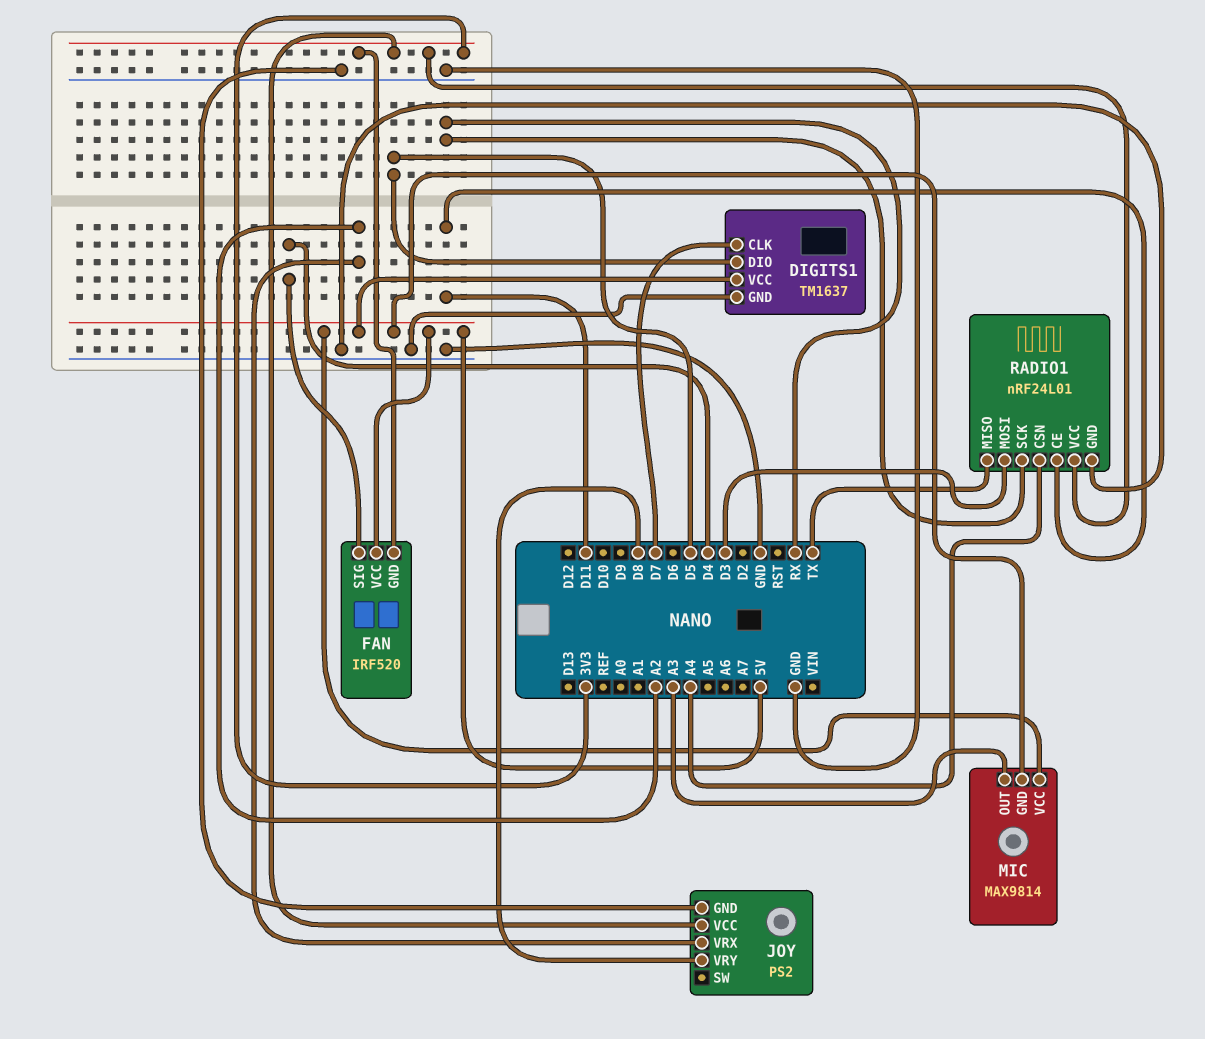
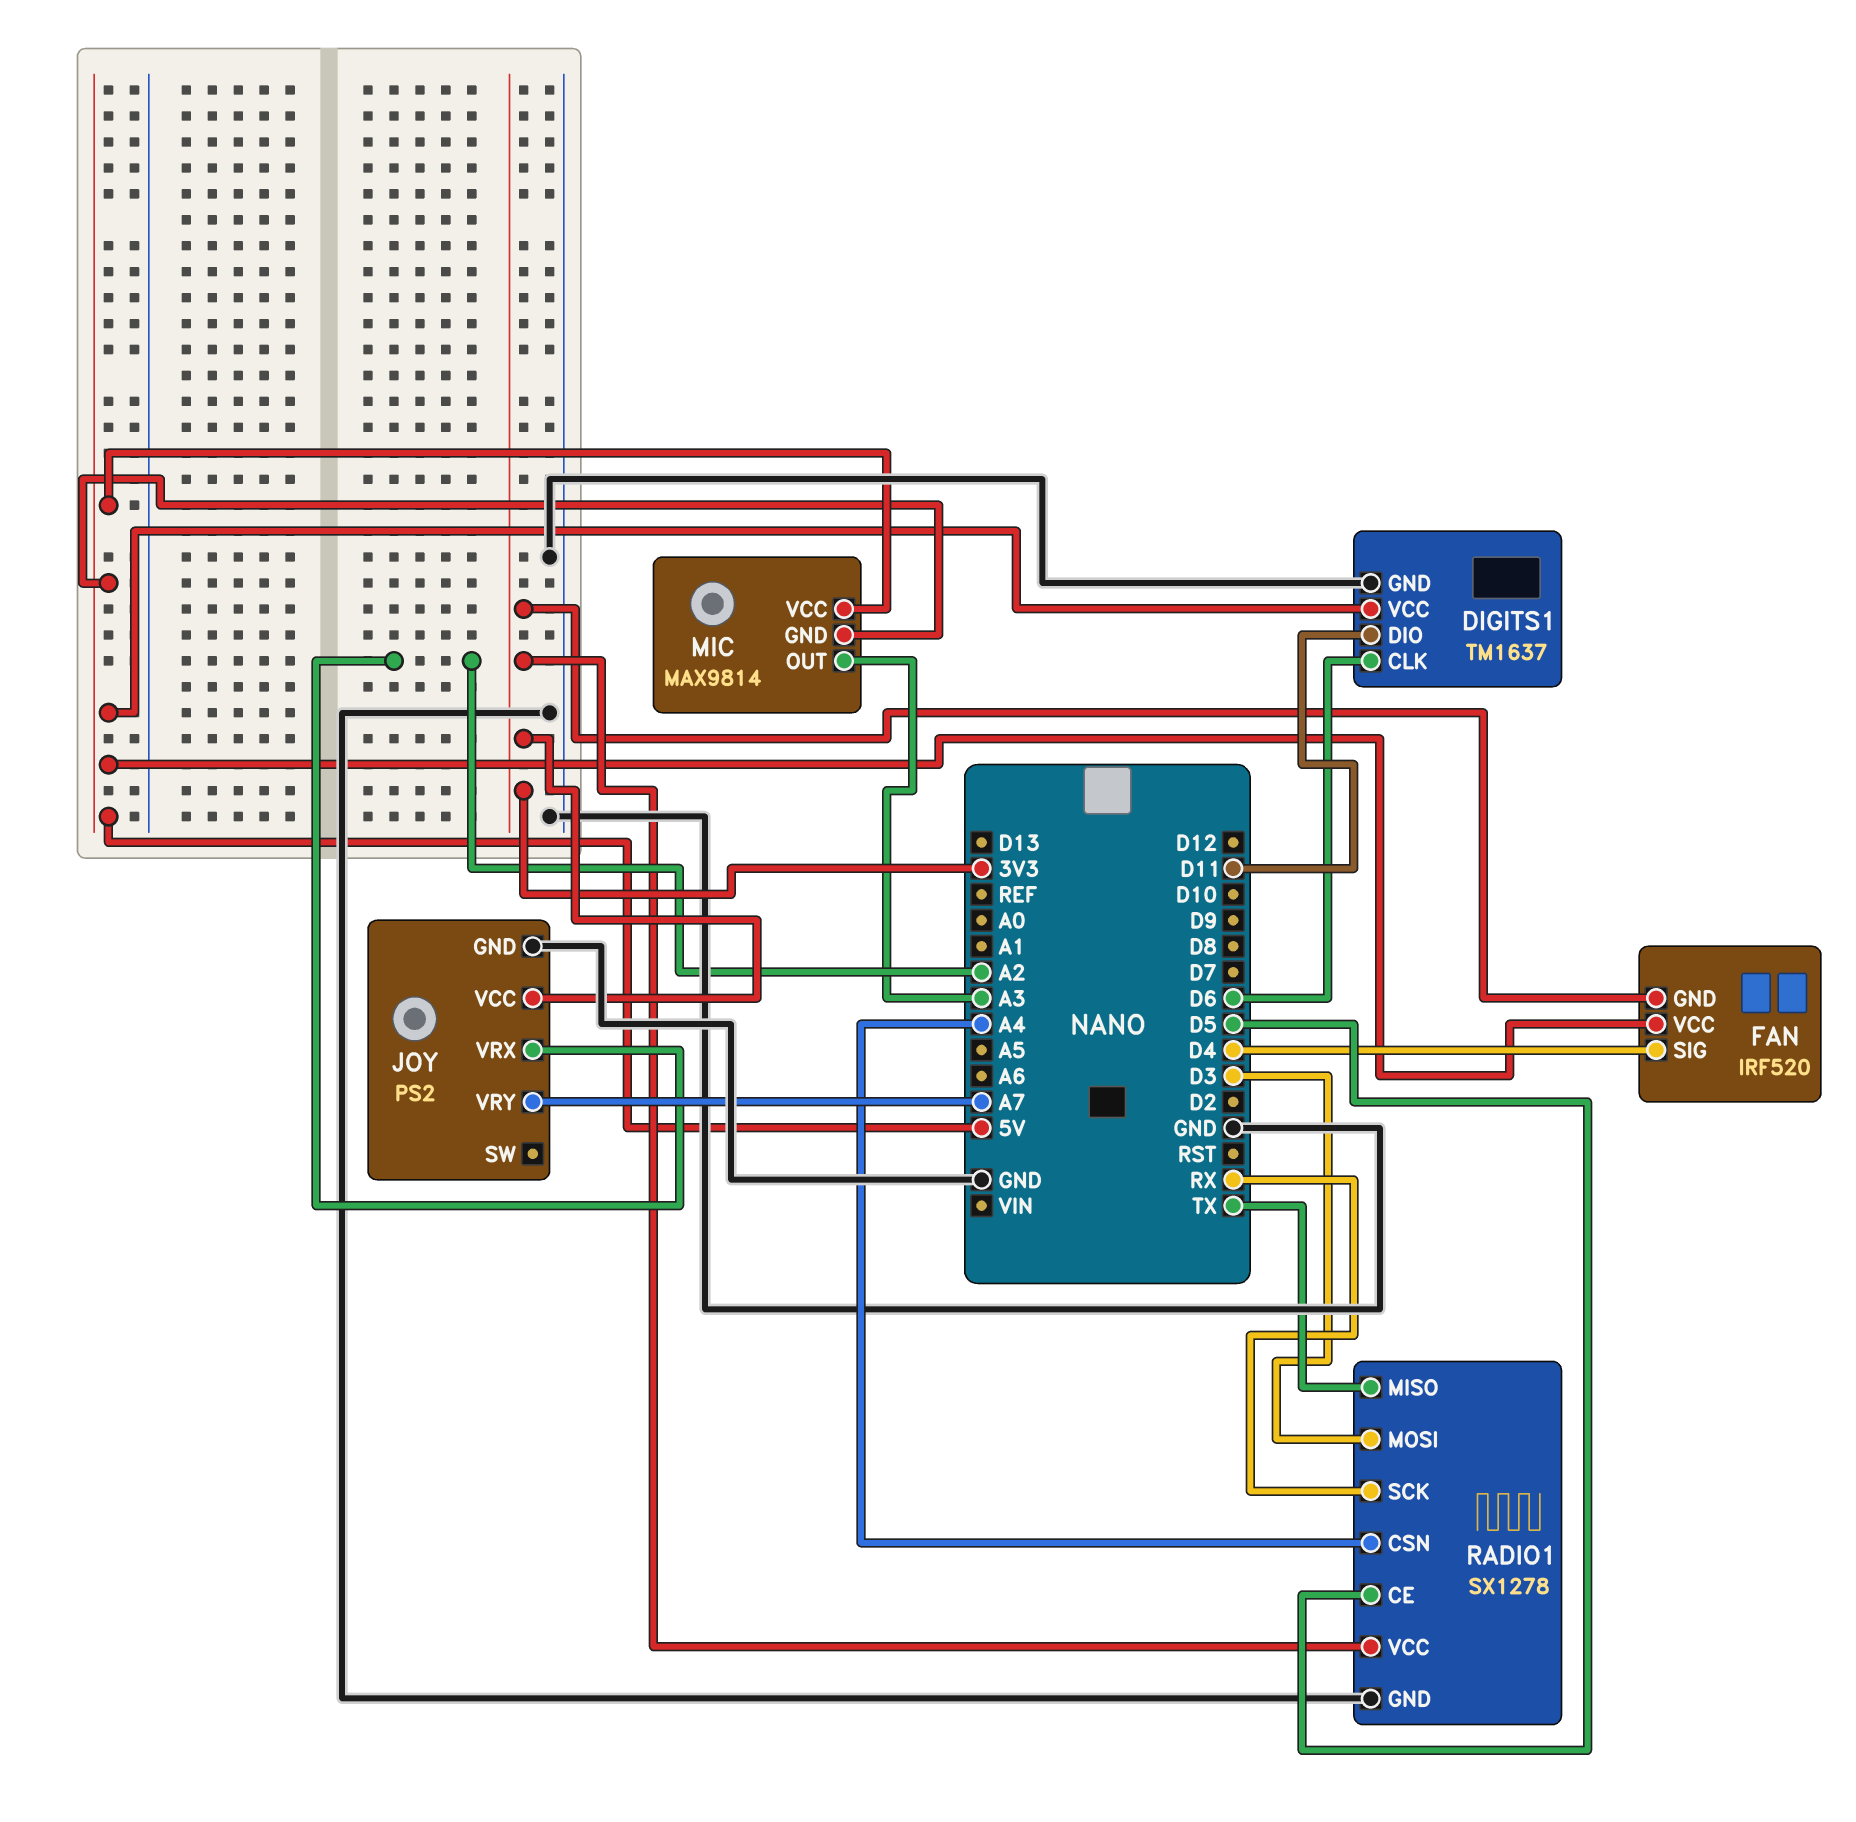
DIGITS1 pin CLK: D7 -> D6
DIGITS1 pin DIO: D5 -> D11
JOY pin VRY: D8 -> A7
RADIO1: nRF24L01 -> SX1278
RADIO1 pin CE: D11 -> D5

